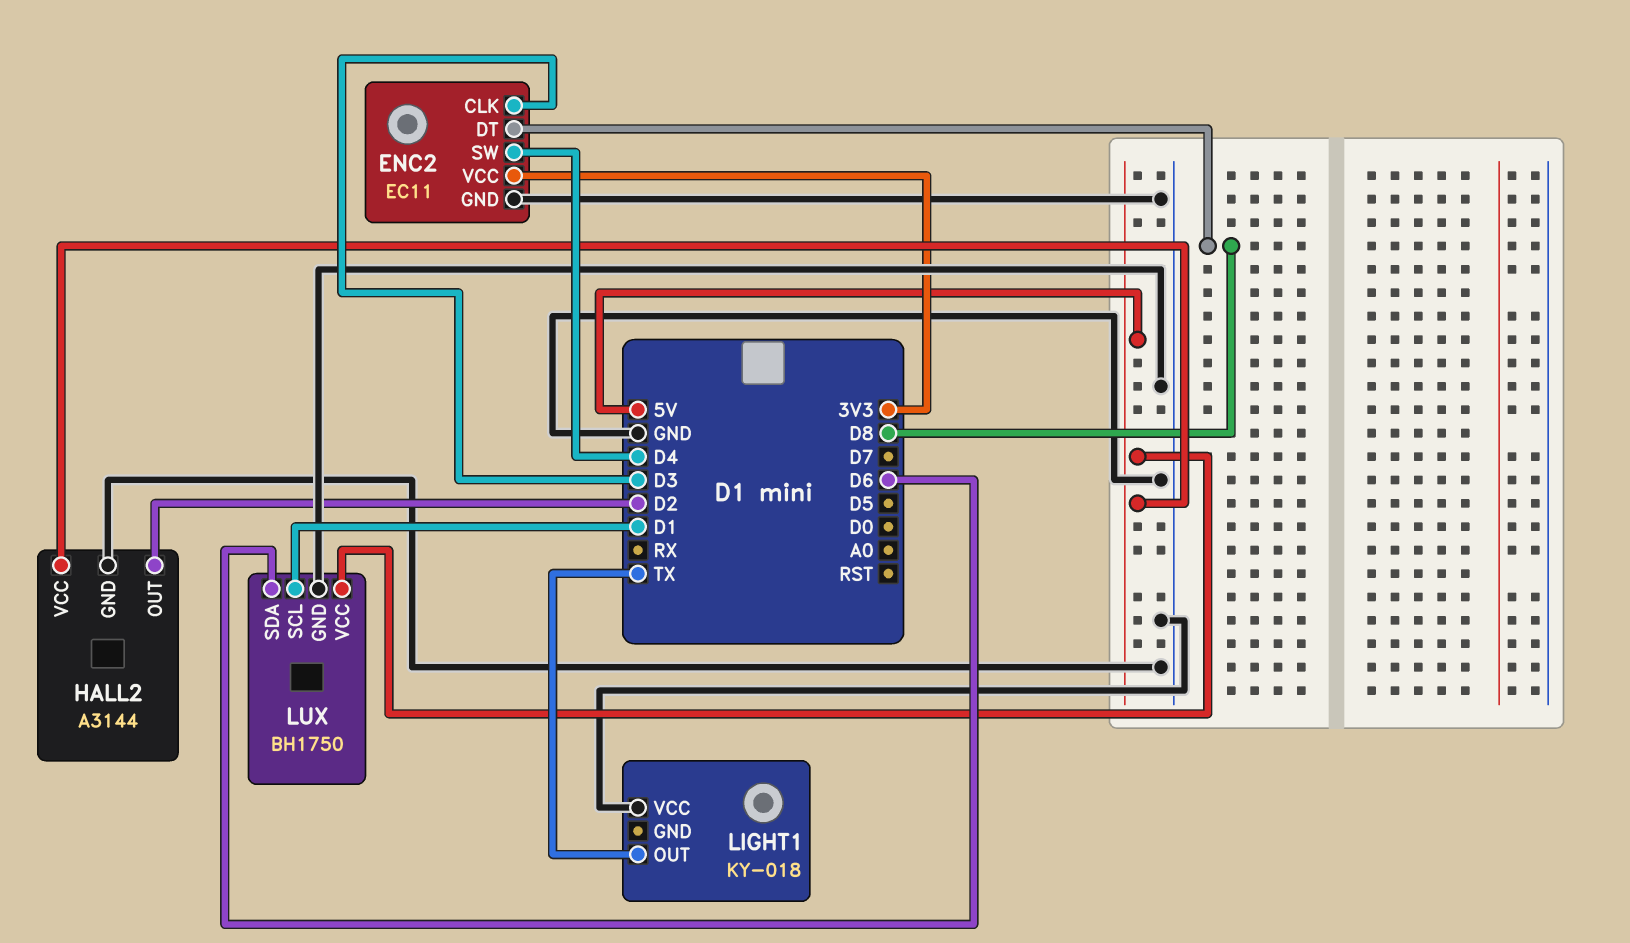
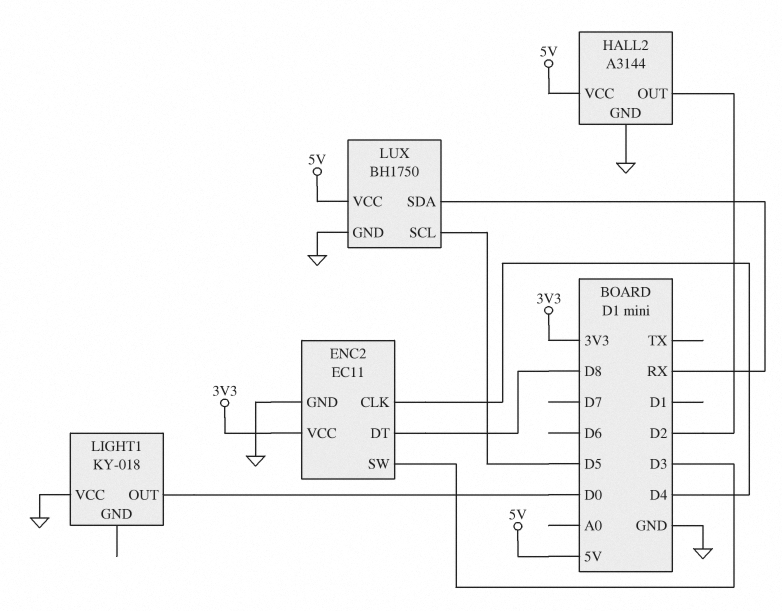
ENC2 pin CLK: D3 -> D4
ENC2 pin SW: D4 -> D3
LIGHT1 pin OUT: TX -> D0
LUX pin SCL: D1 -> D5
LUX pin SDA: D6 -> RX

